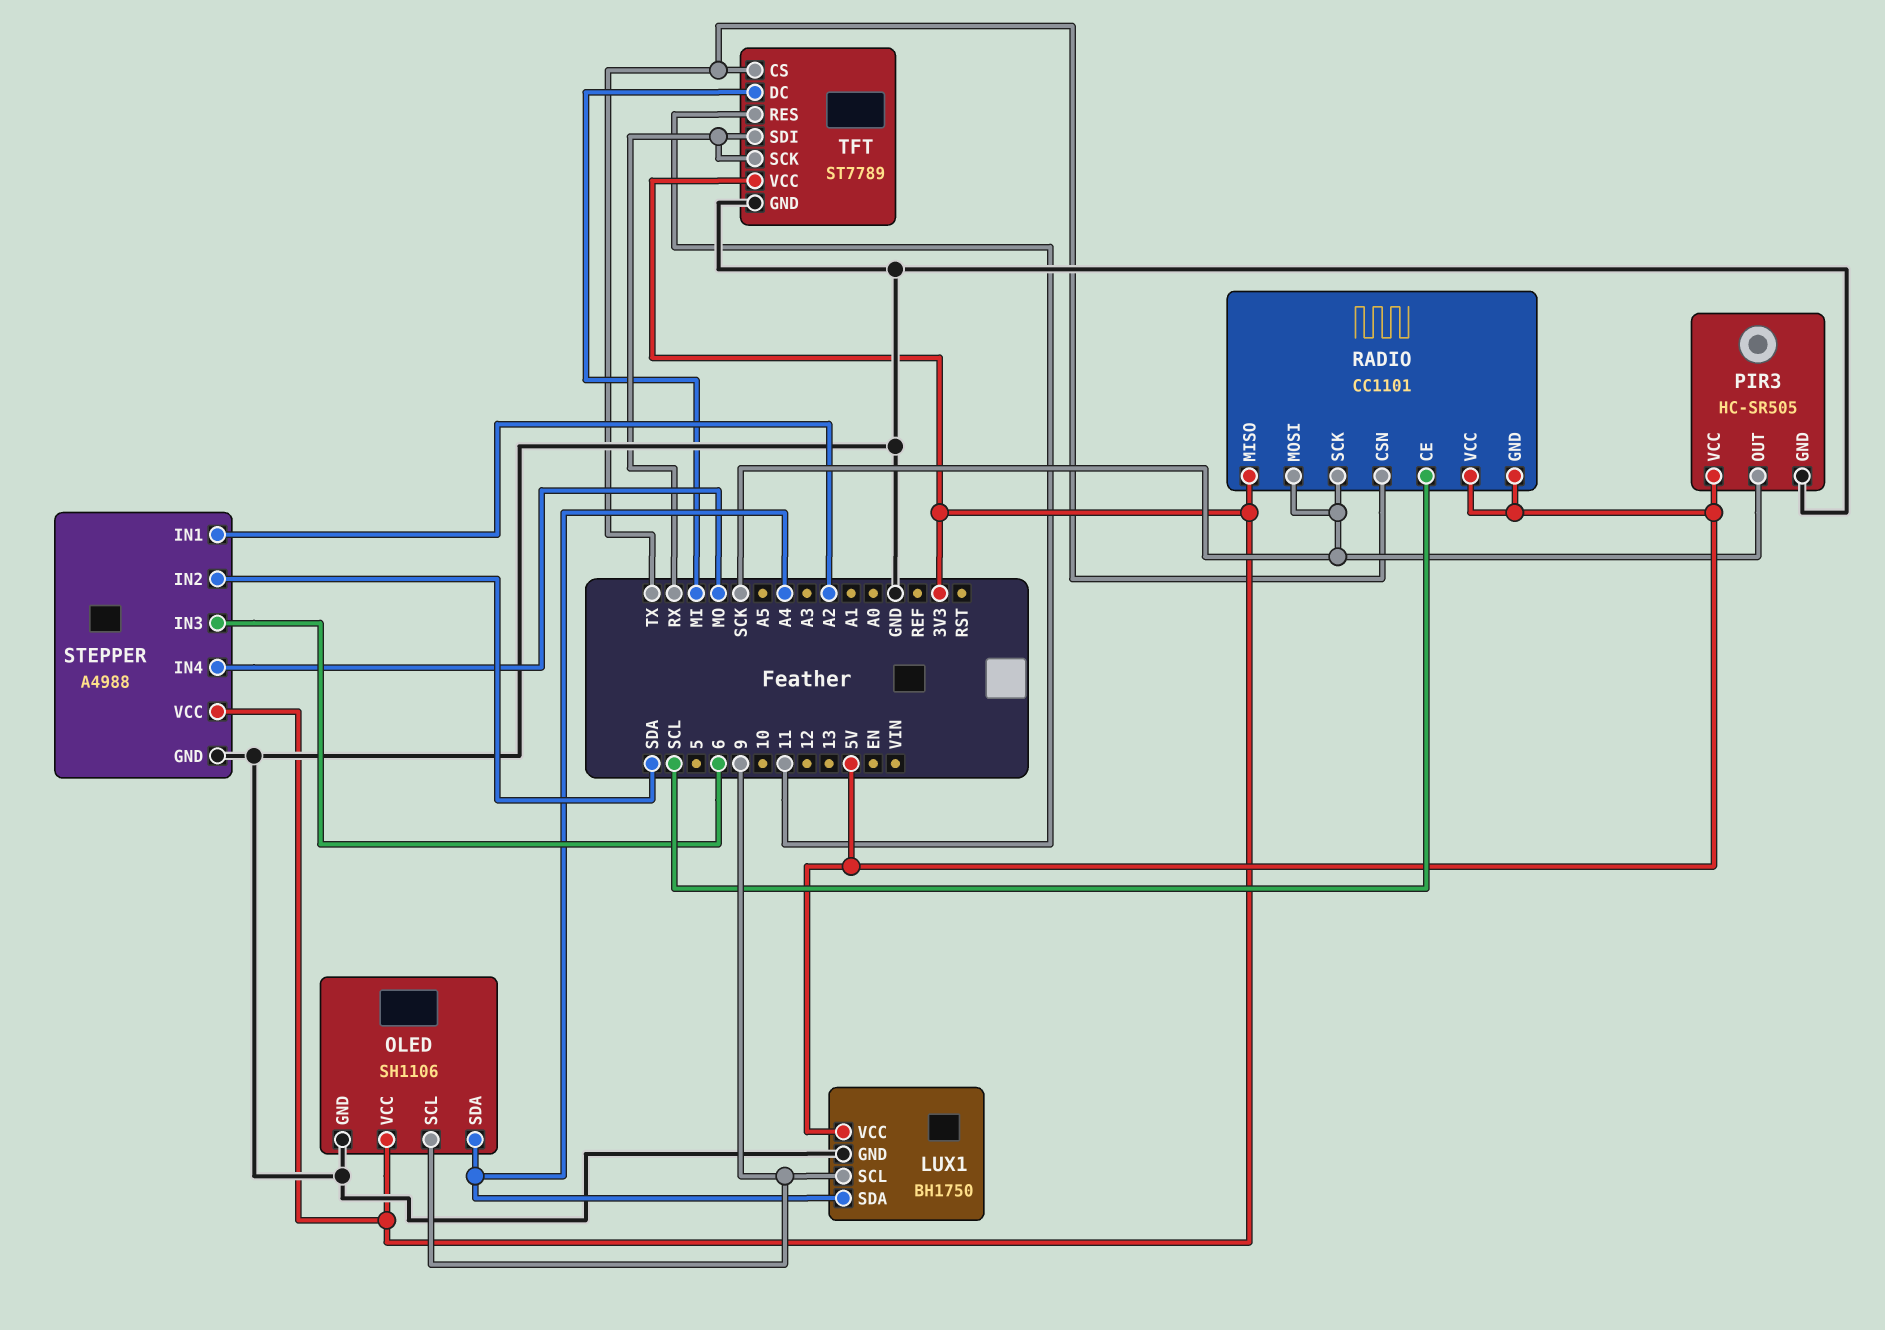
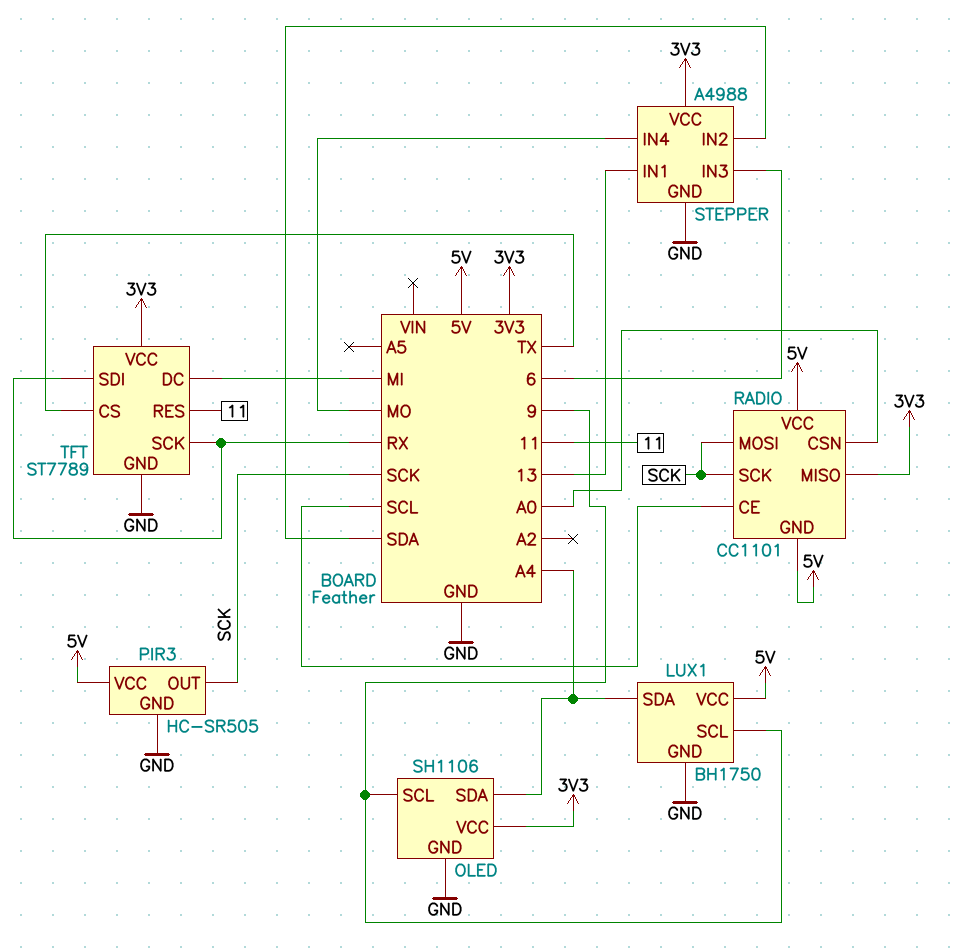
RADIO pin CSN: TX -> A0
STEPPER pin IN1: A2 -> 13

